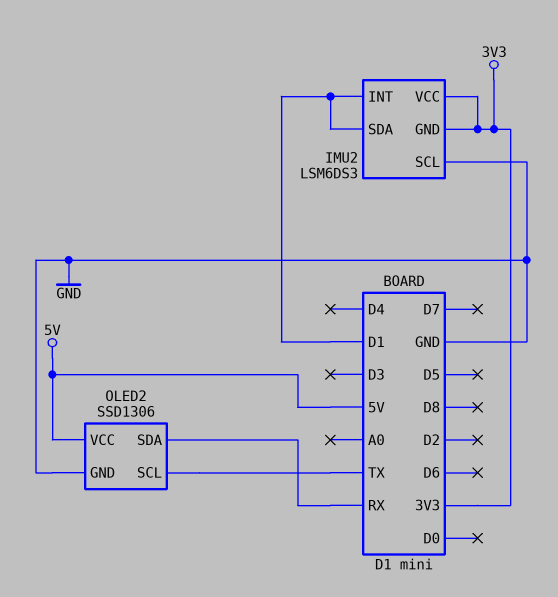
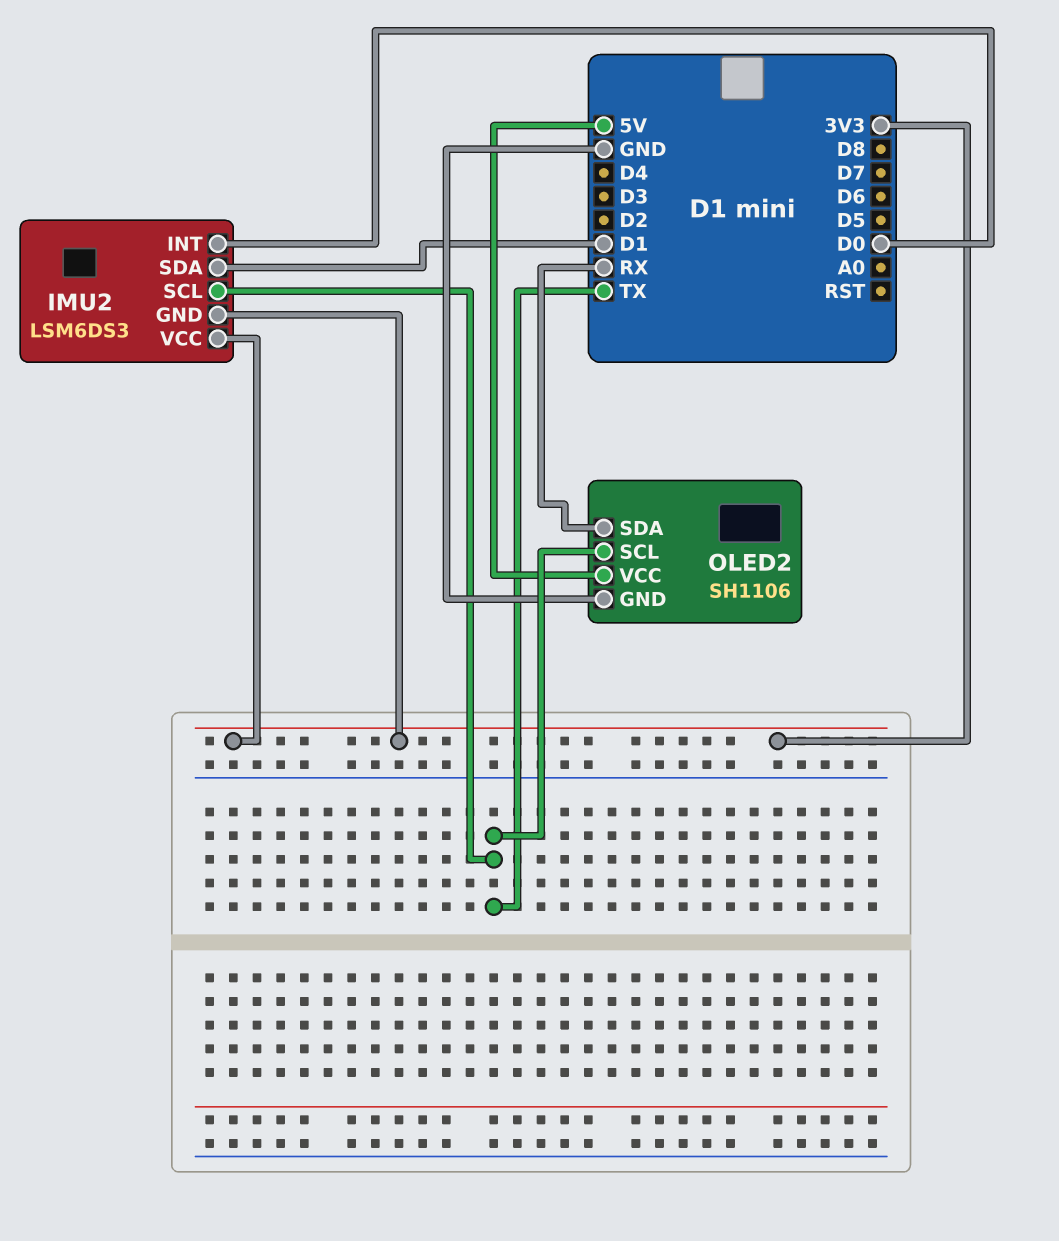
IMU2 pin INT: D1 -> D0
IMU2 pin SCL: GND -> TX
OLED2: SSD1306 -> SH1106

